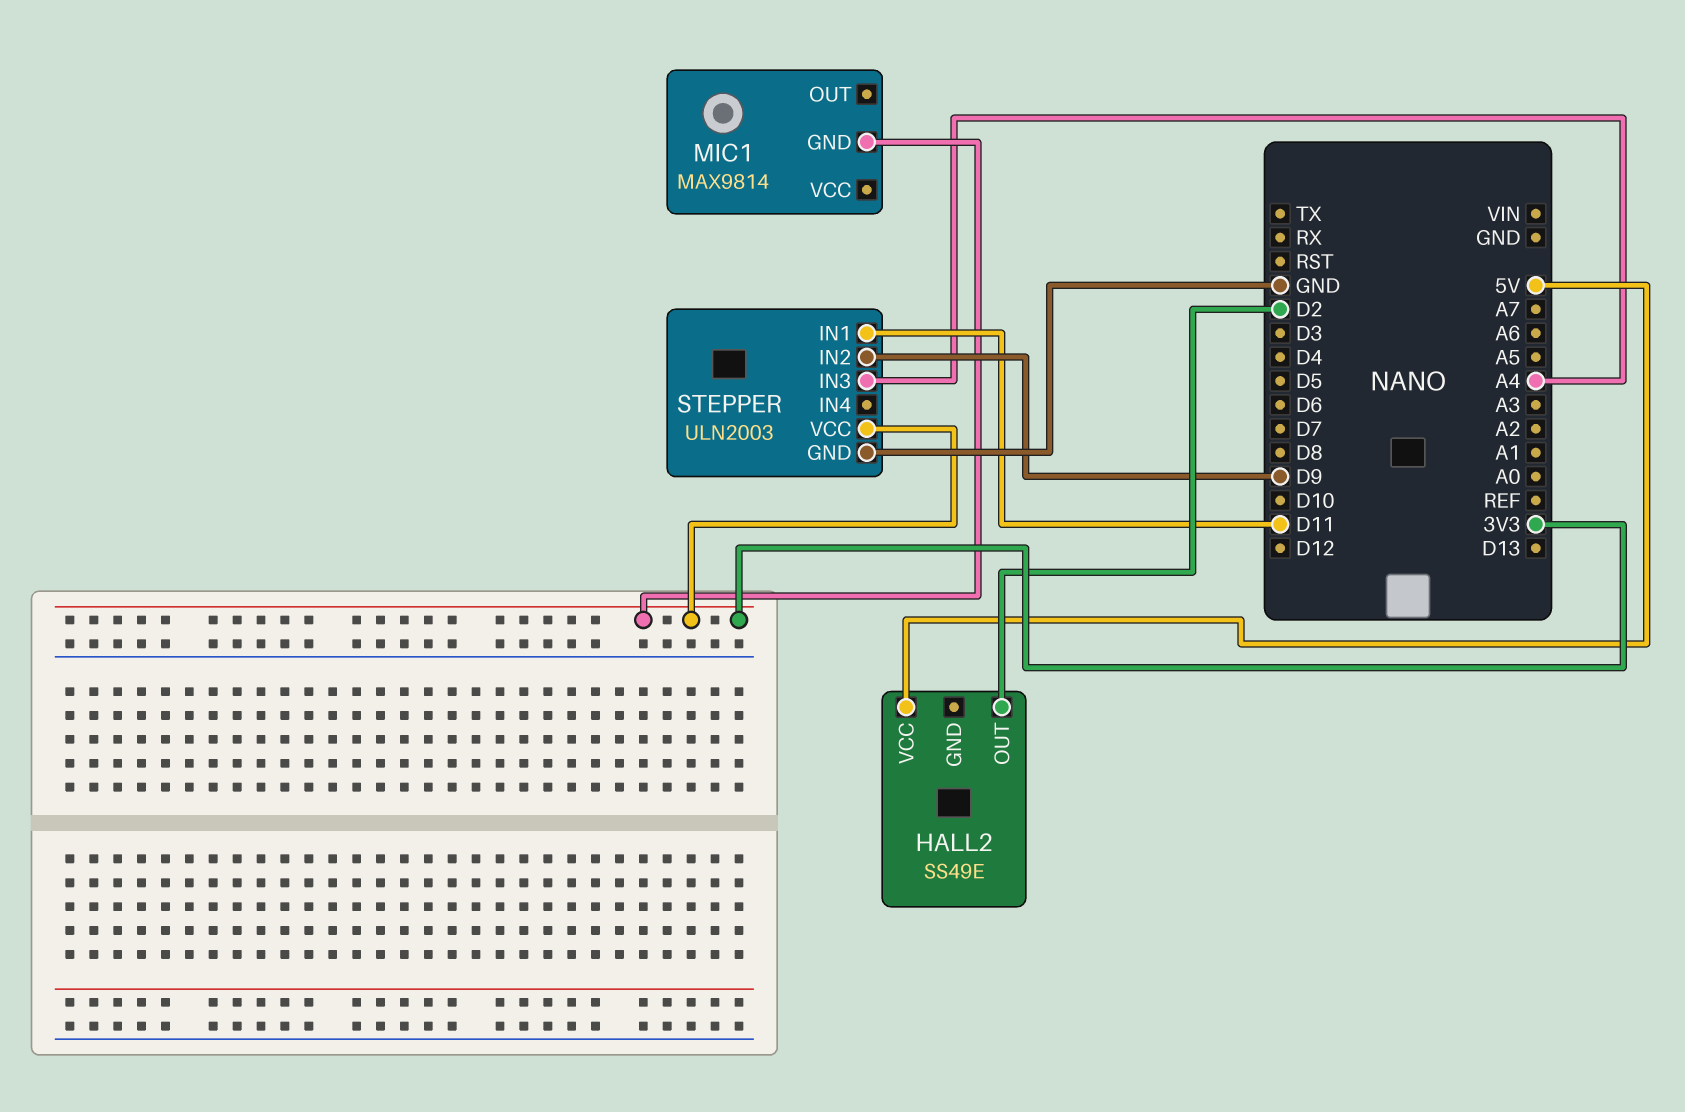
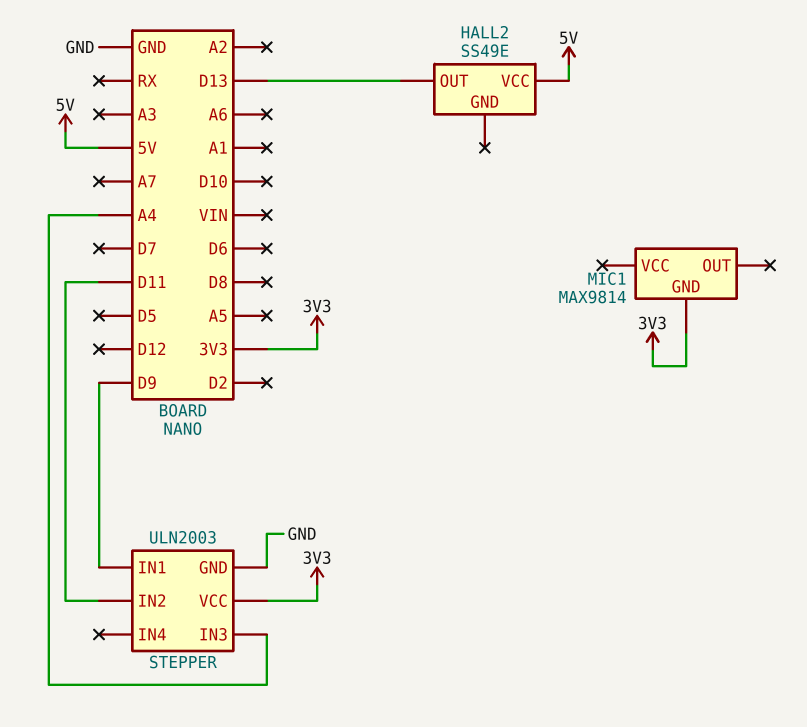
HALL2 pin OUT: D2 -> D13
STEPPER pin IN1: D11 -> D9
STEPPER pin IN2: D9 -> D11

